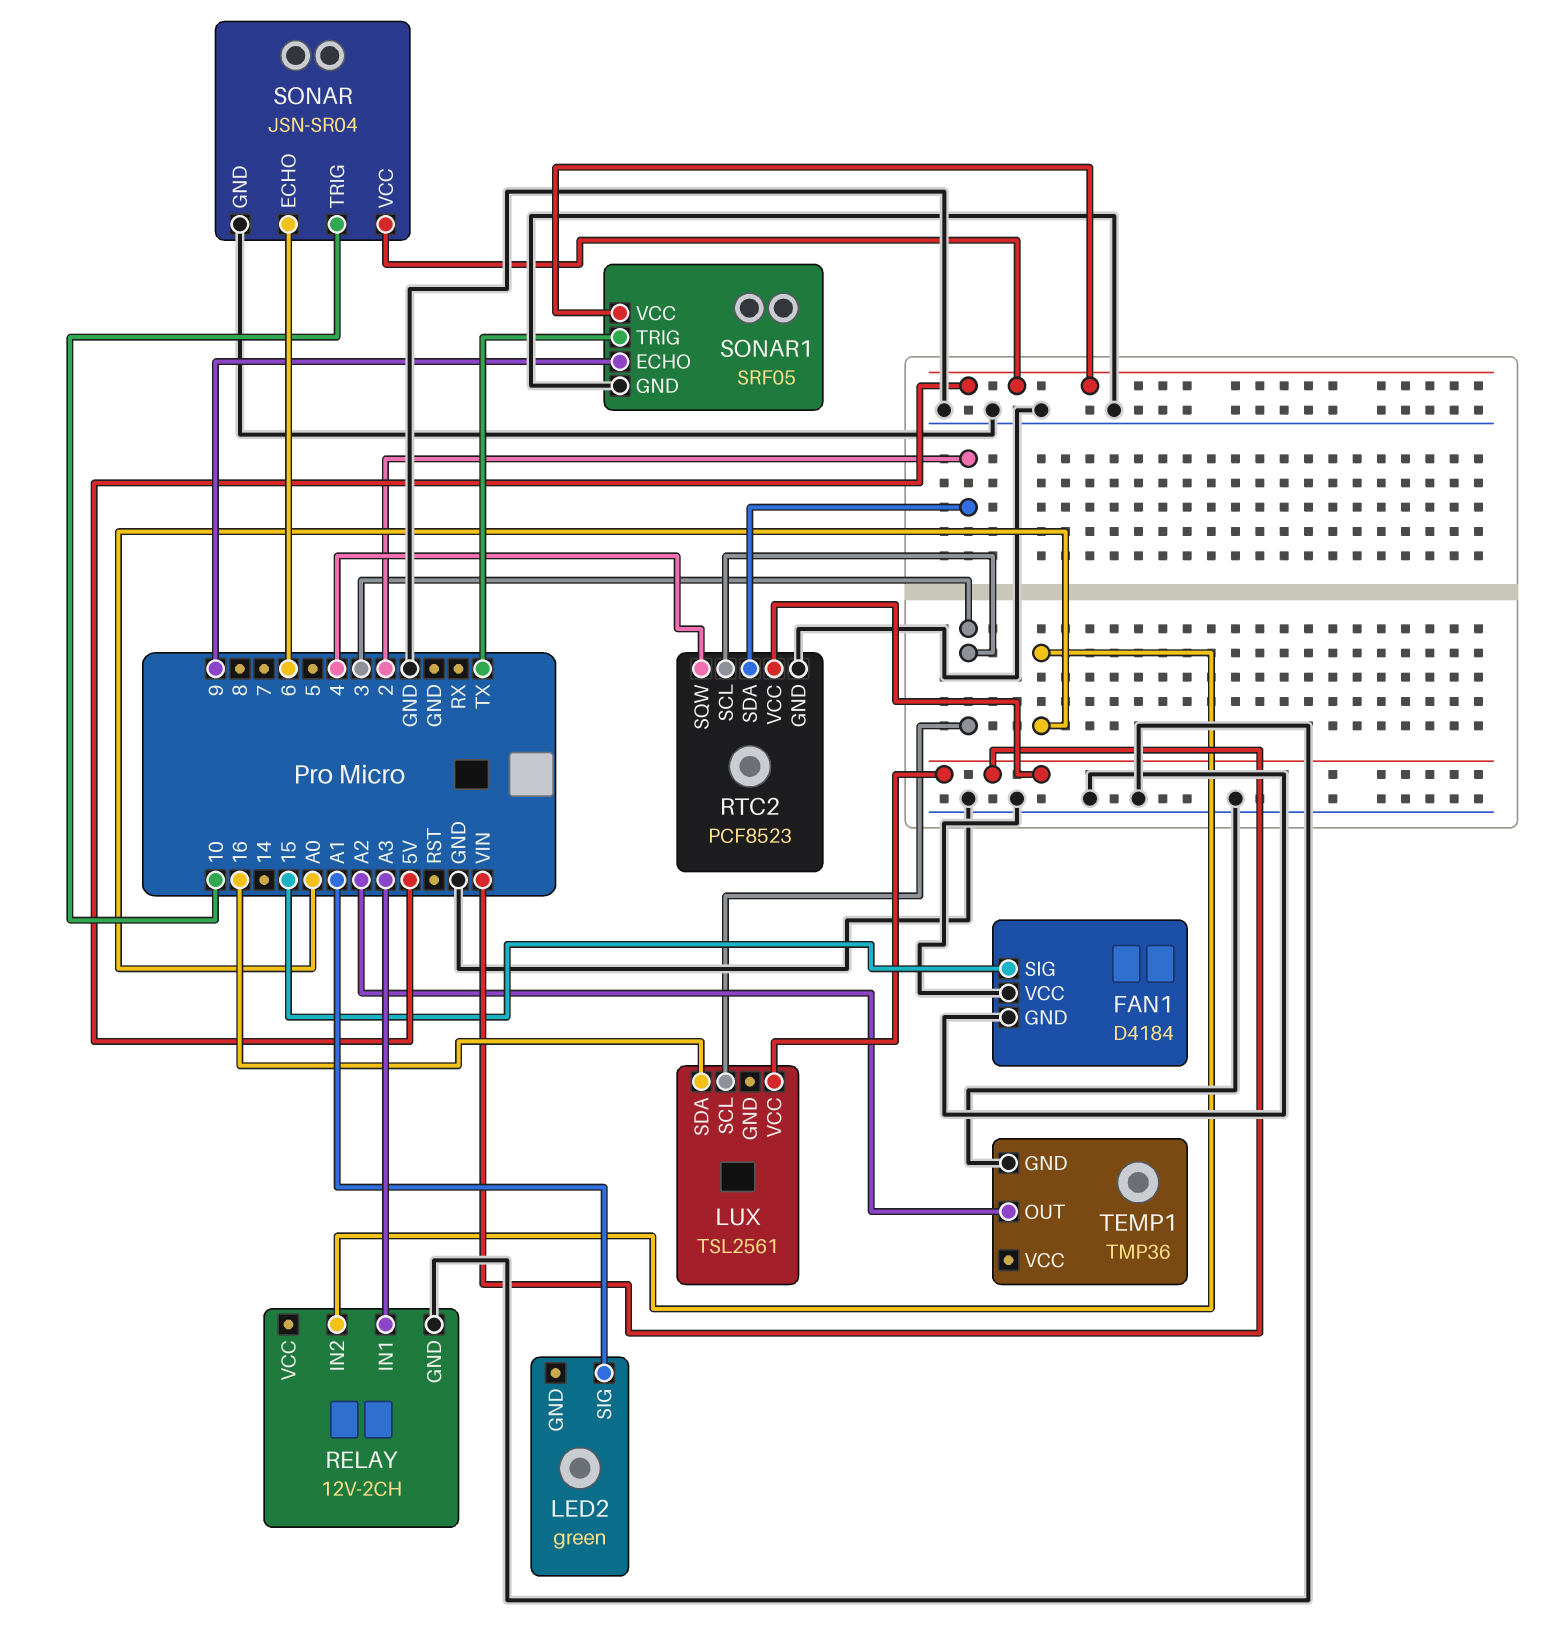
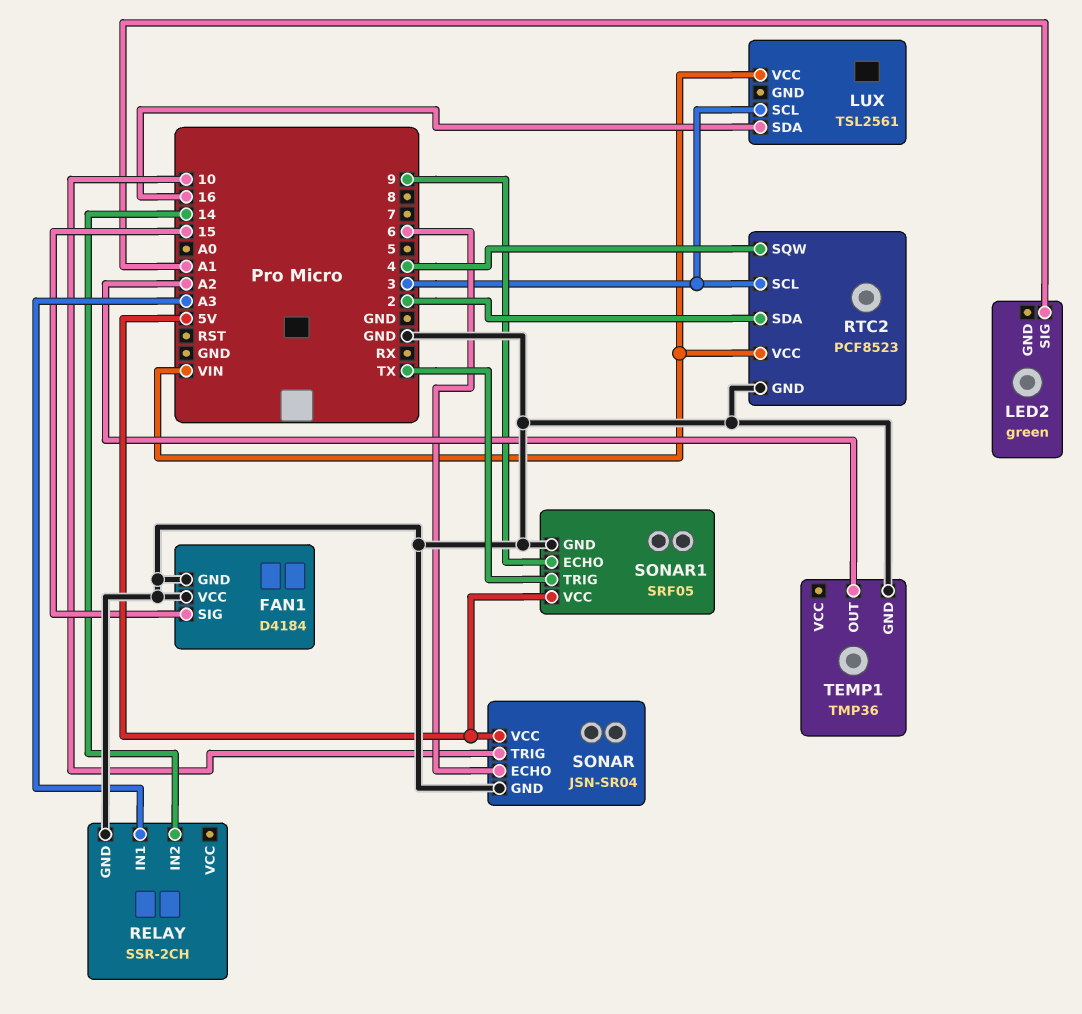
RELAY: 12V-2CH -> SSR-2CH
RELAY pin IN2: A0 -> 14

